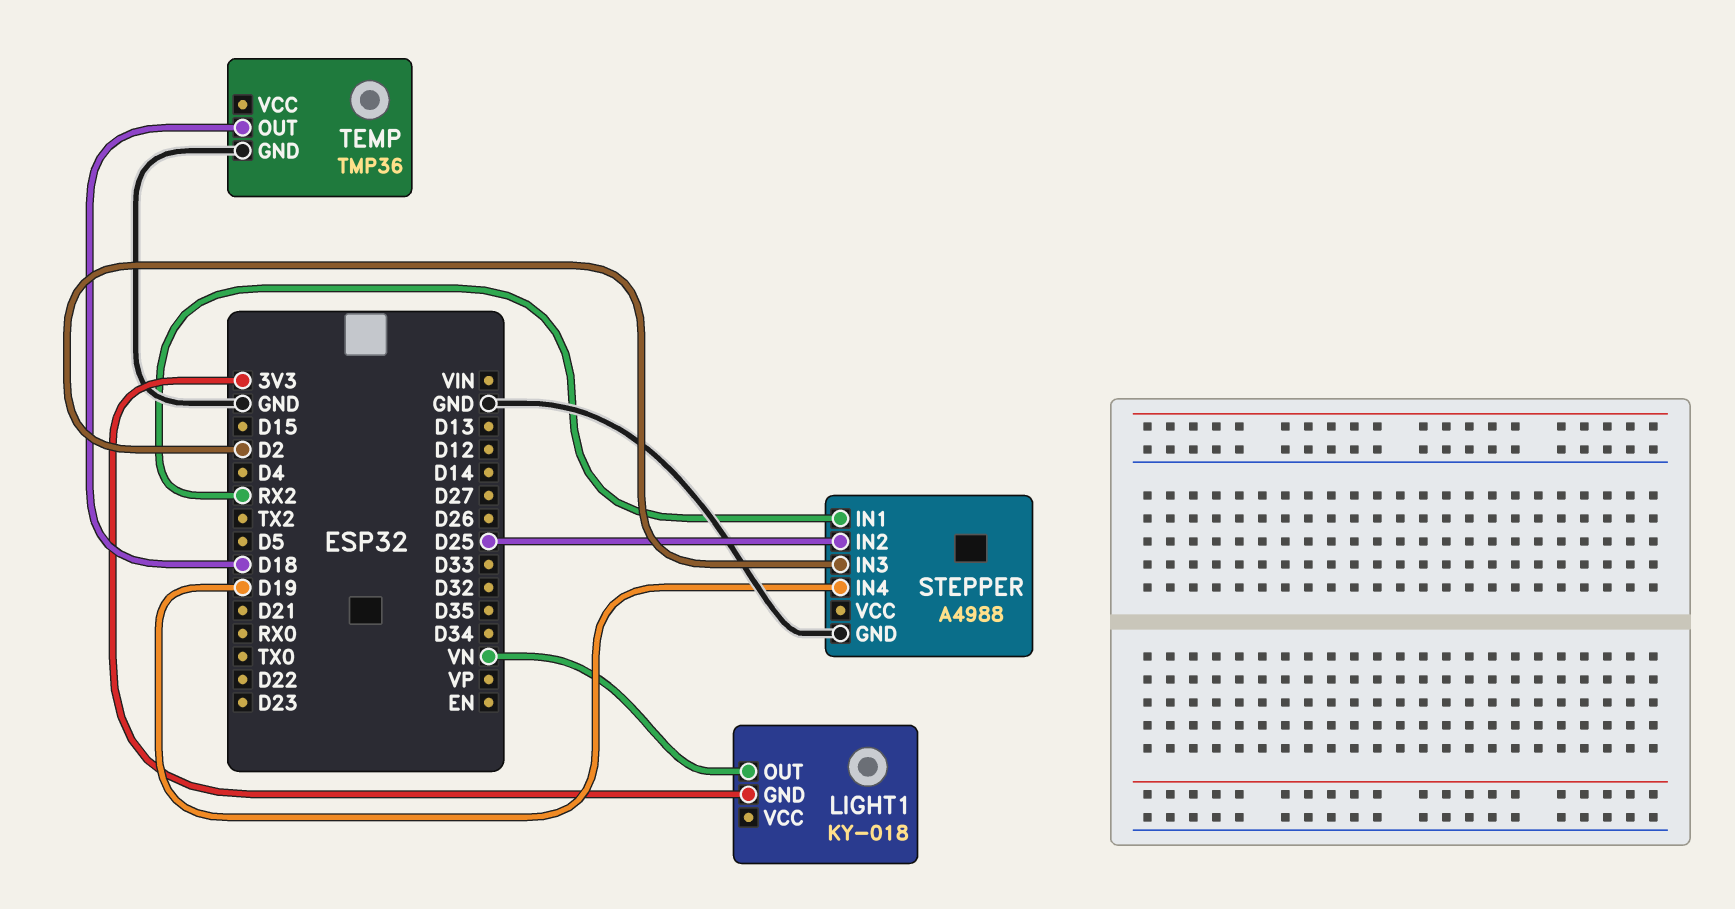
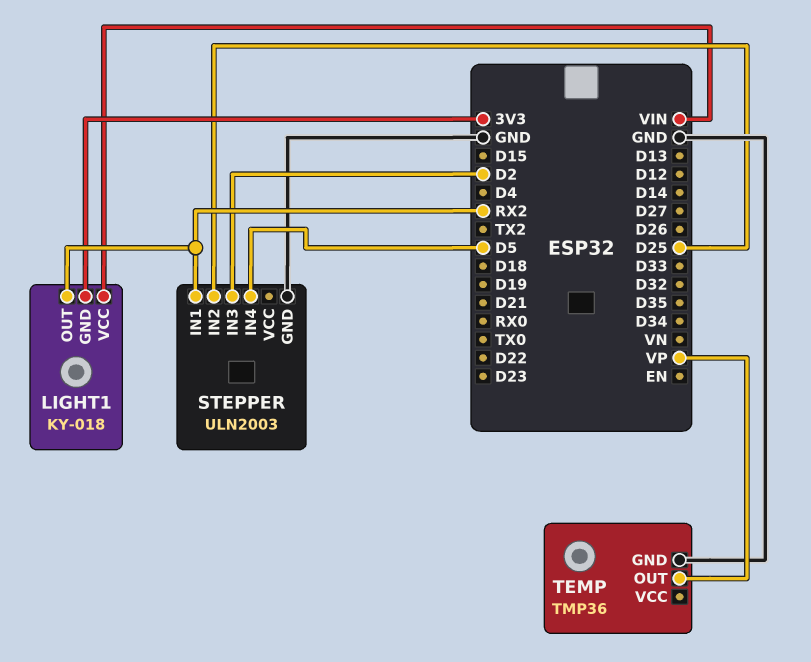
LIGHT1 pin OUT: VN -> RX2
LIGHT1 pin VCC: none -> VIN
STEPPER: A4988 -> ULN2003
STEPPER pin IN4: D19 -> D5
TEMP pin OUT: D18 -> VP

